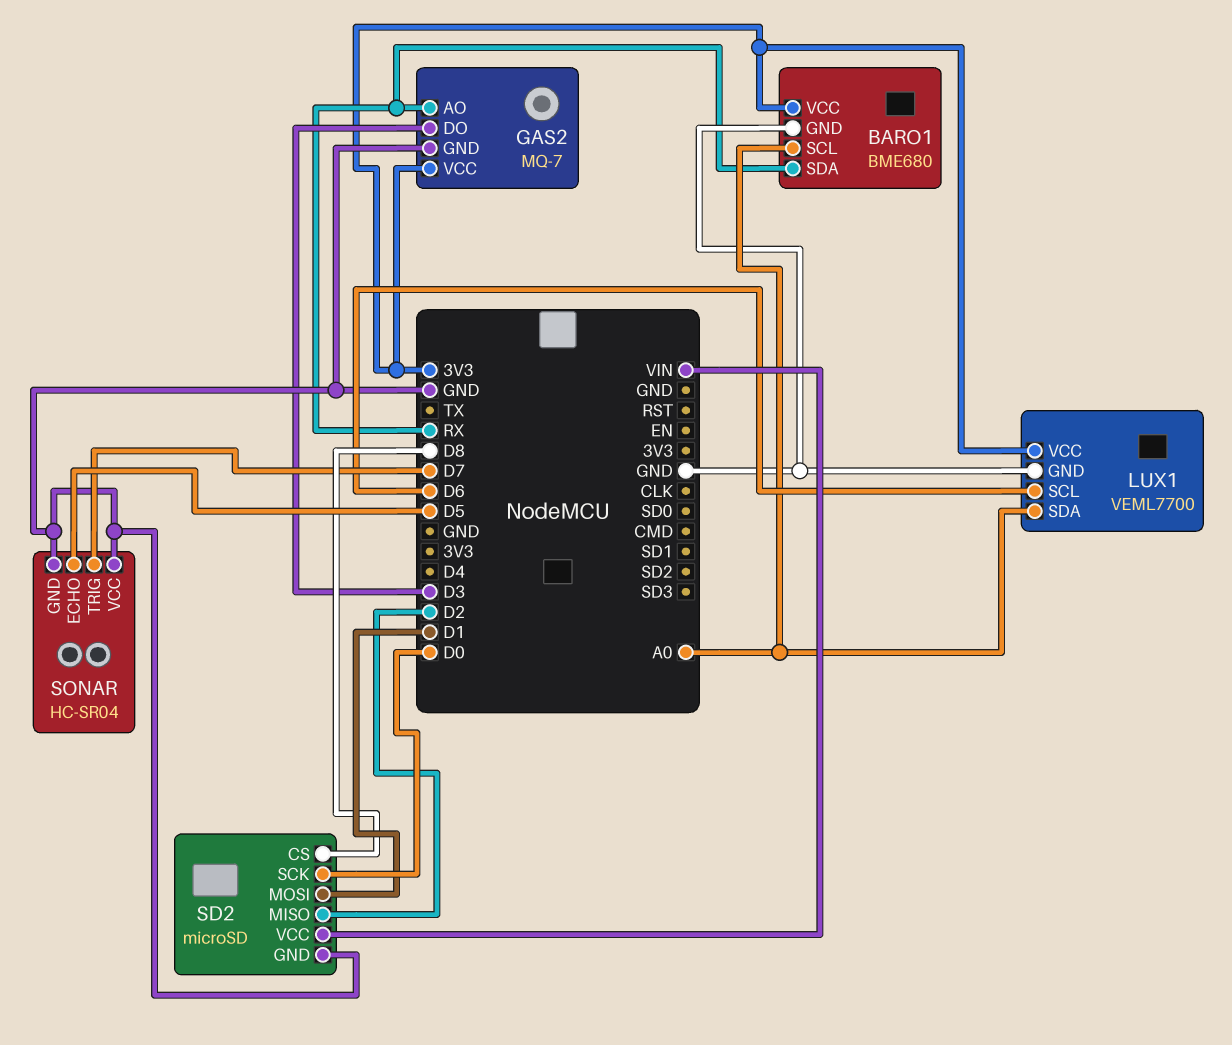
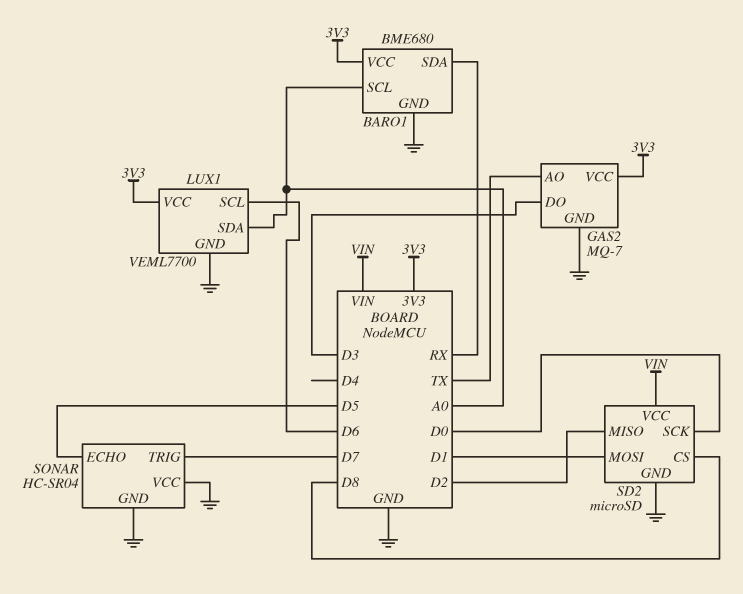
GAS2 pin AO: RX -> TX

